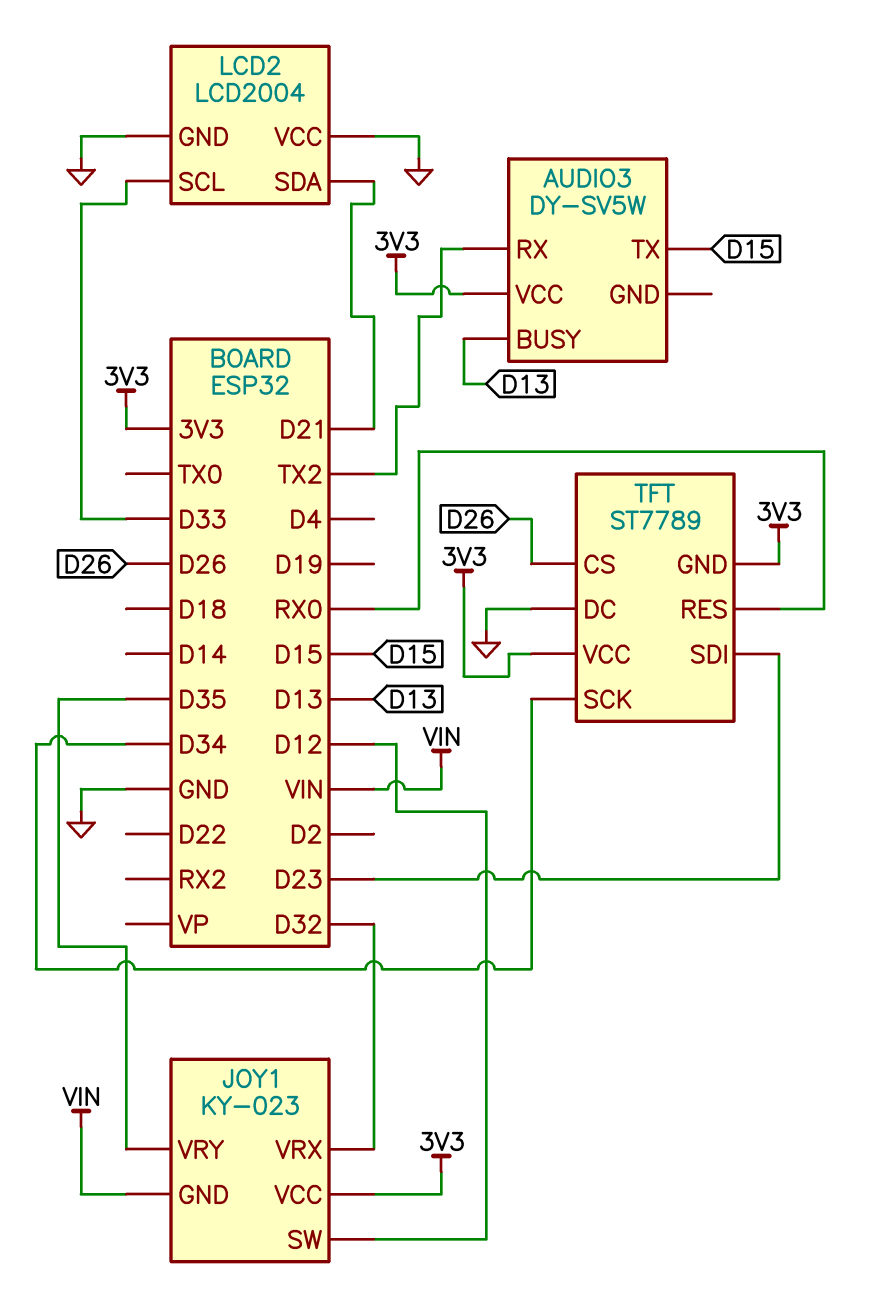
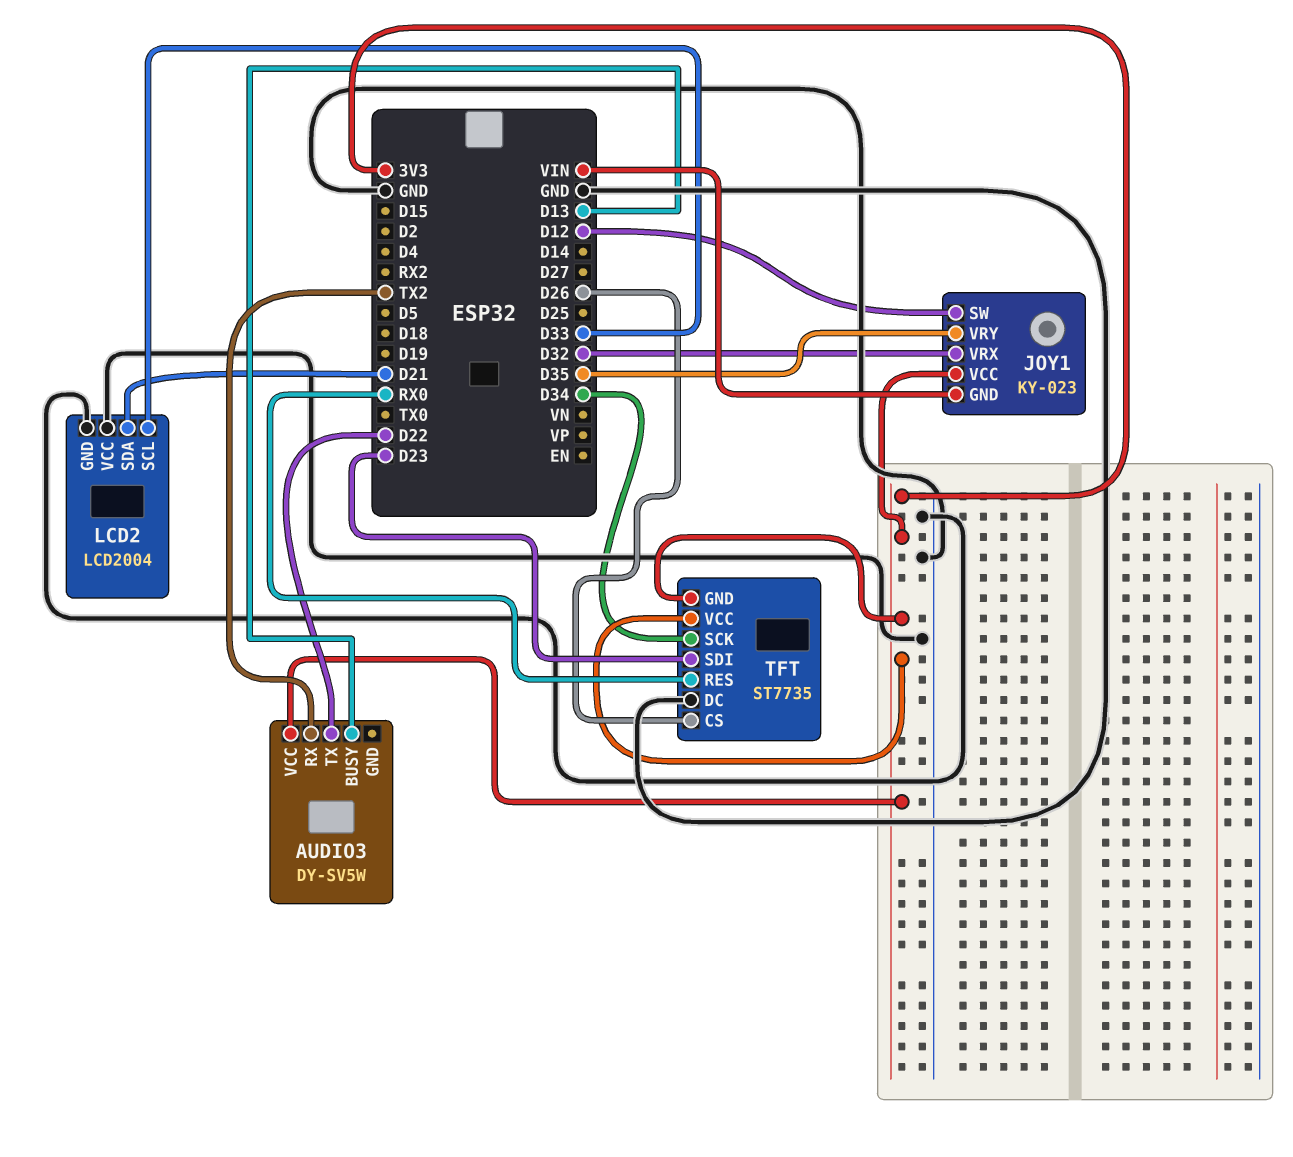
AUDIO3 pin TX: D15 -> D22
TFT: ST7789 -> ST7735

